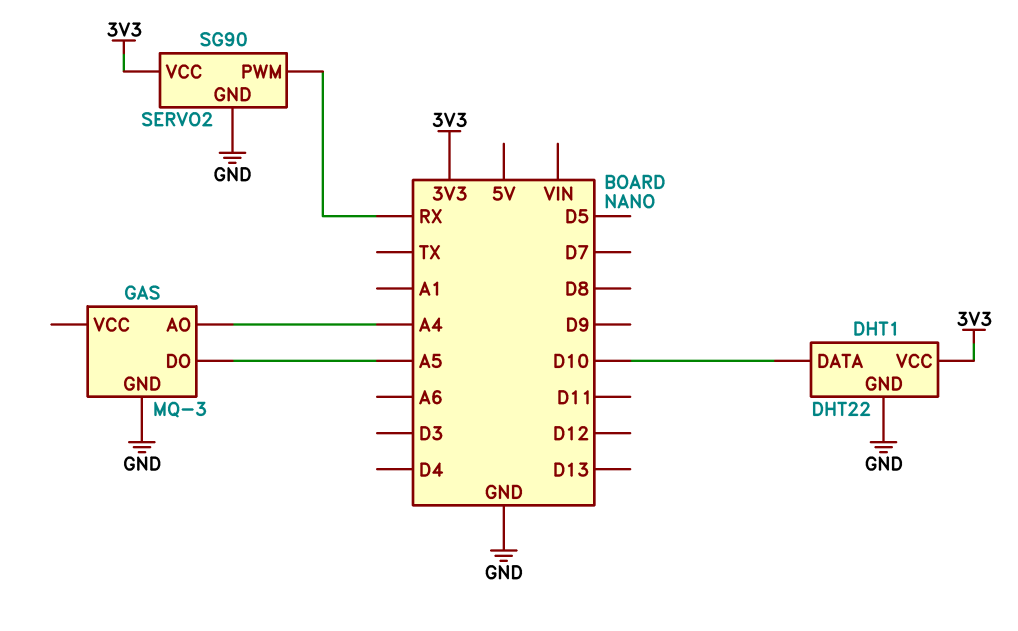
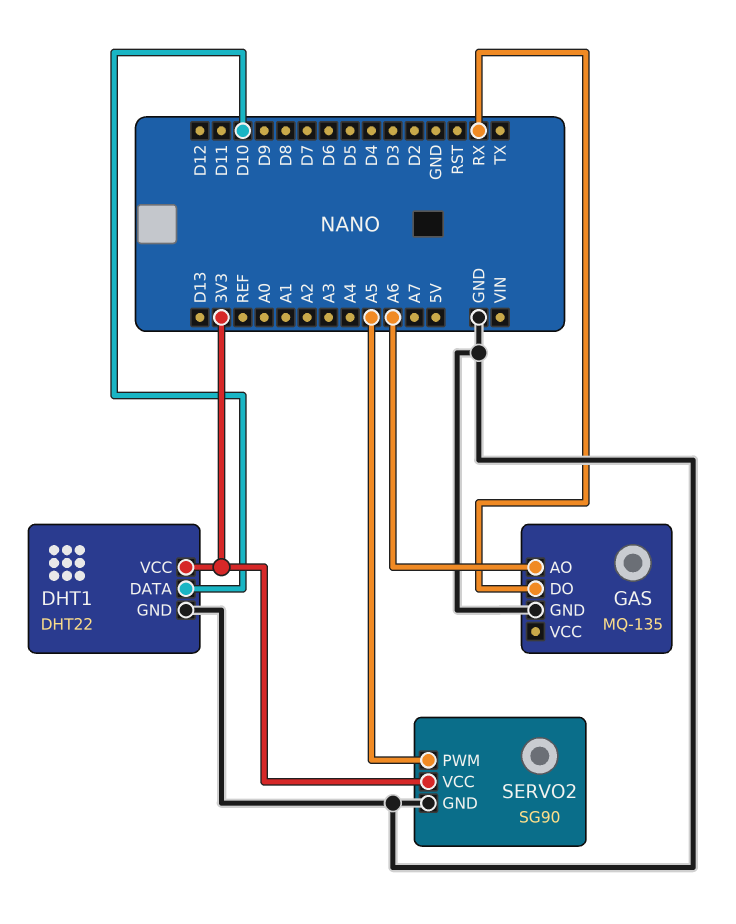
GAS: MQ-3 -> MQ-135
GAS pin AO: A4 -> A6
GAS pin DO: A5 -> RX
SERVO2 pin PWM: RX -> A5

